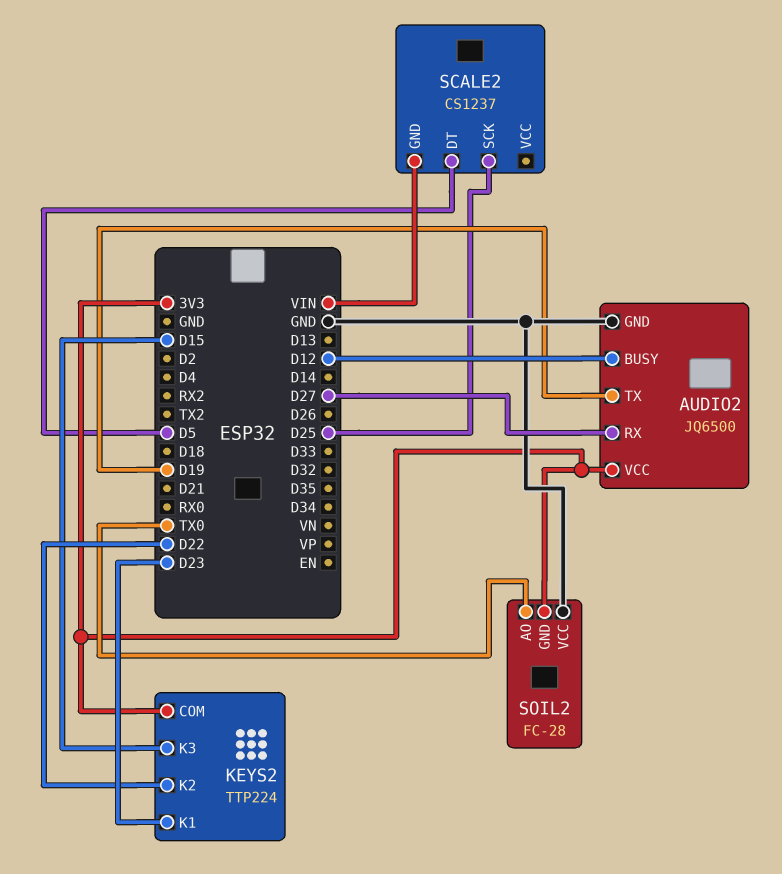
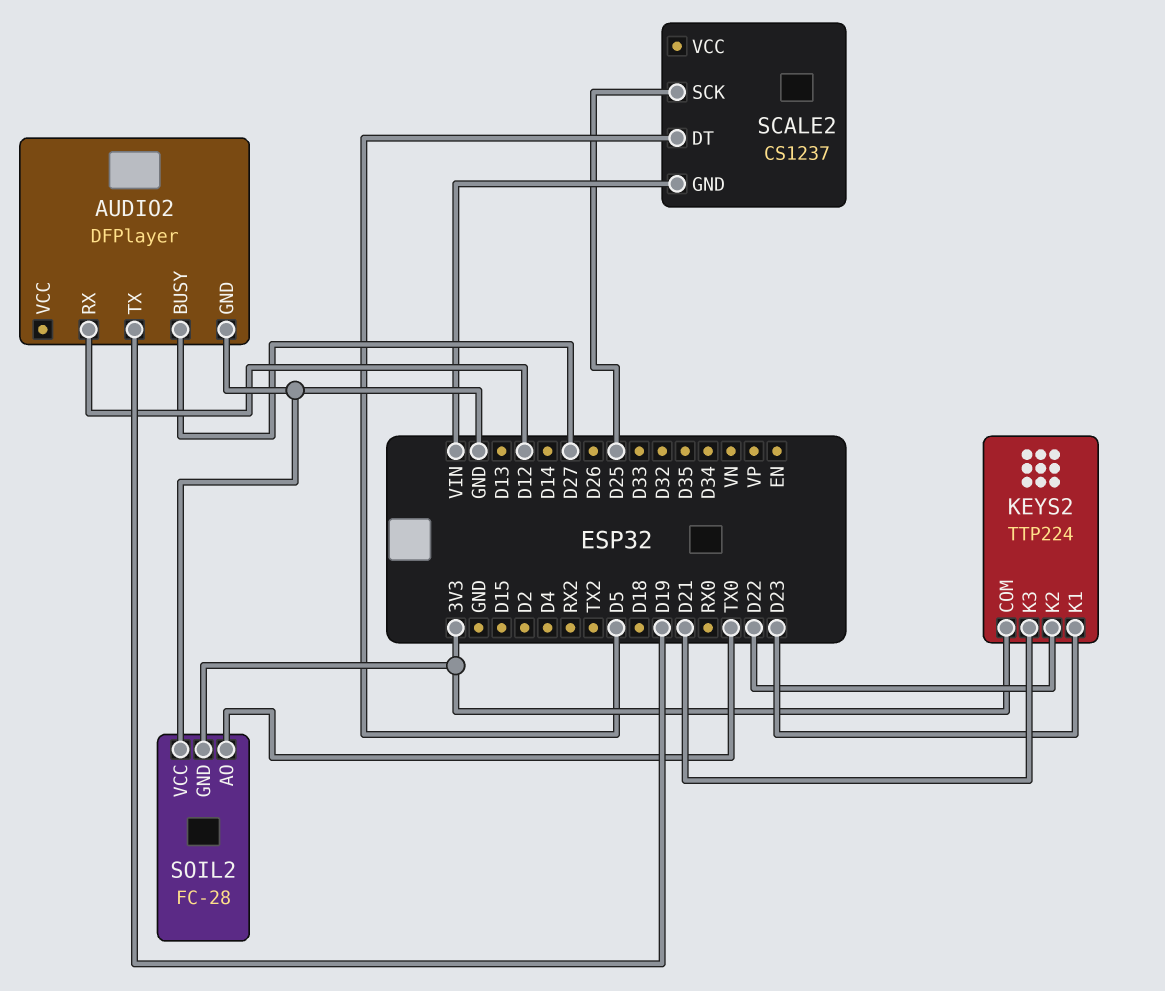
AUDIO2: JQ6500 -> DFPlayer
AUDIO2 pin BUSY: D12 -> D27
AUDIO2 pin RX: D27 -> D12
AUDIO2 pin VCC: 3V3 -> none
KEYS2 pin K3: D15 -> D21

